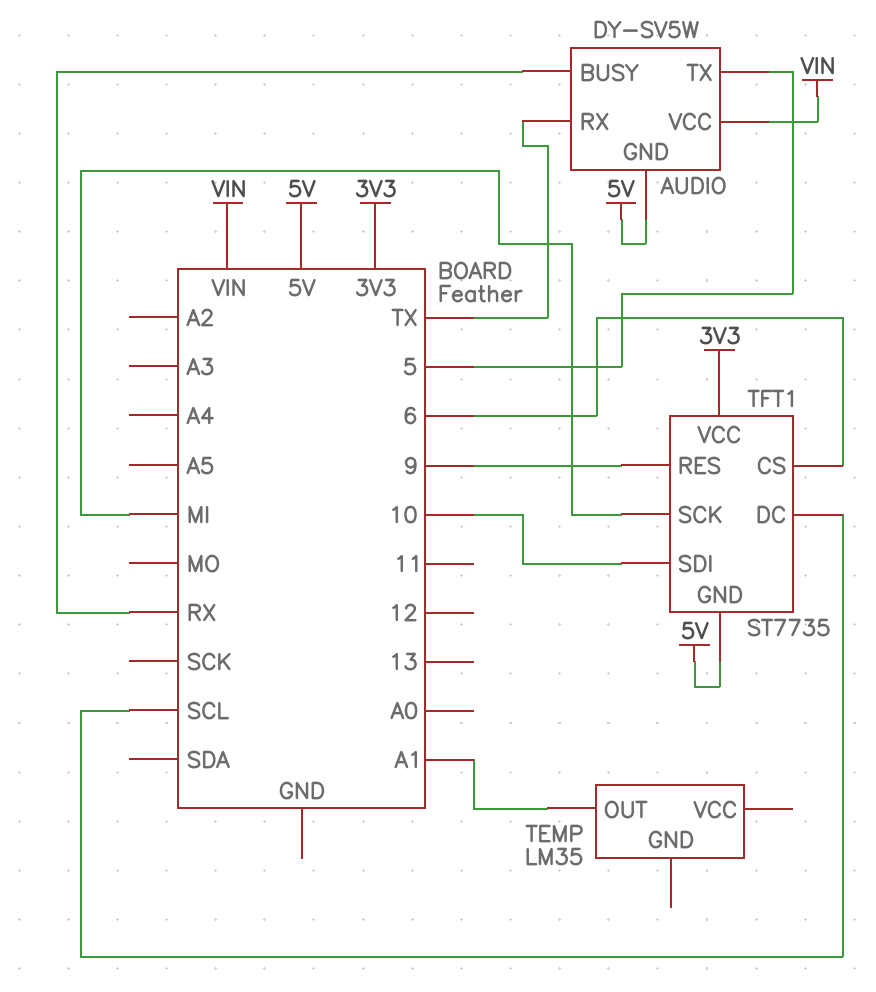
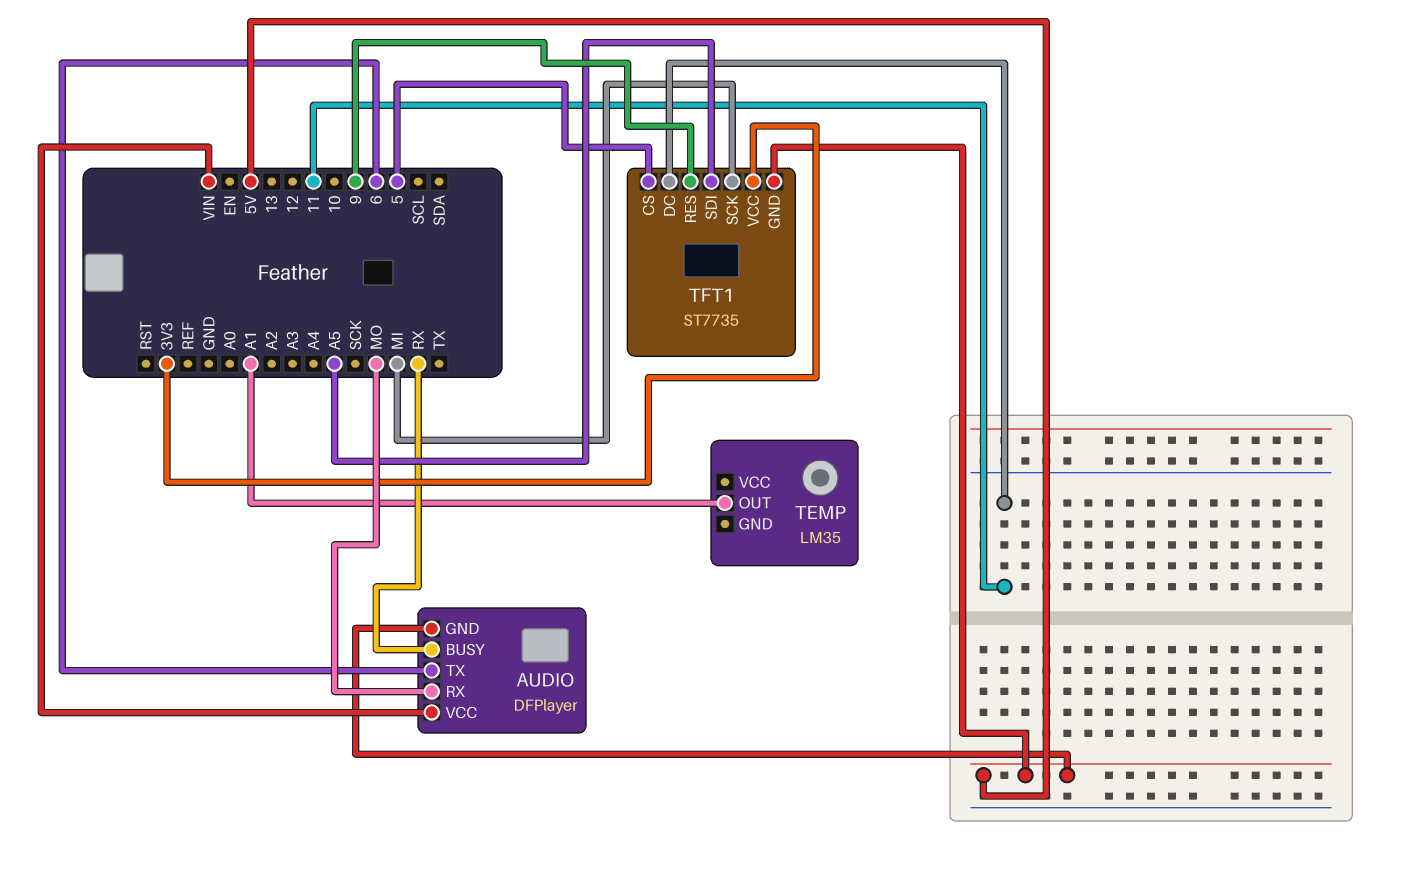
AUDIO: DY-SV5W -> DFPlayer
AUDIO pin RX: TX -> MO
AUDIO pin TX: 5 -> 6
TFT1 pin CS: 6 -> 5
TFT1 pin DC: SCL -> 11
TFT1 pin SDI: 10 -> A5

